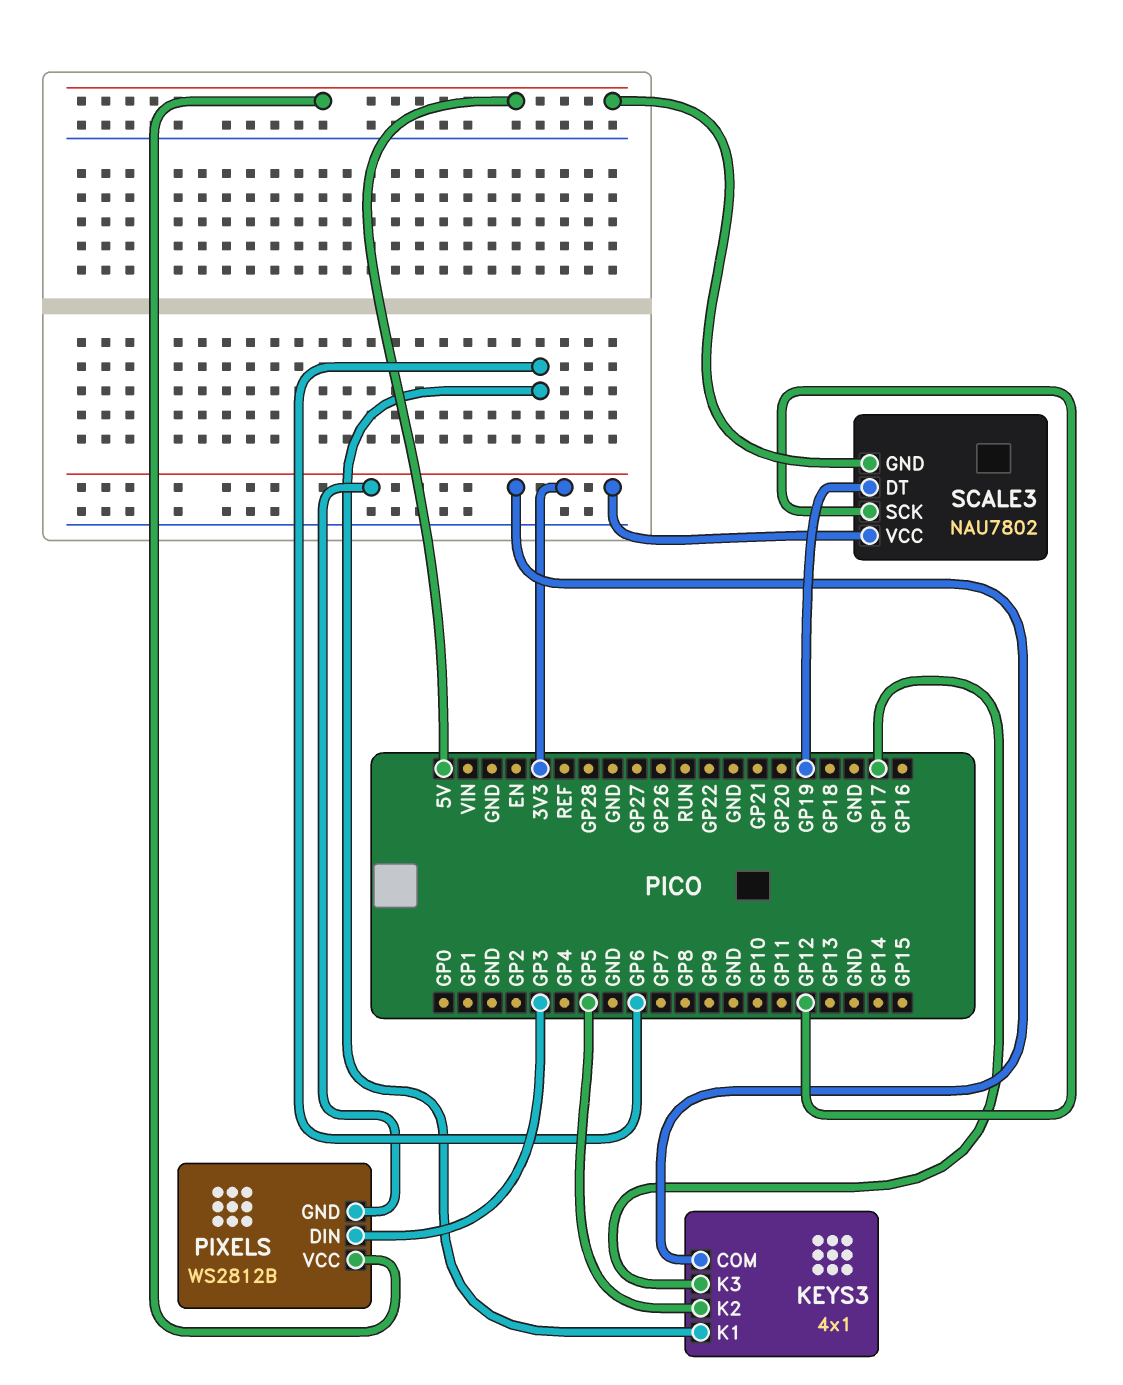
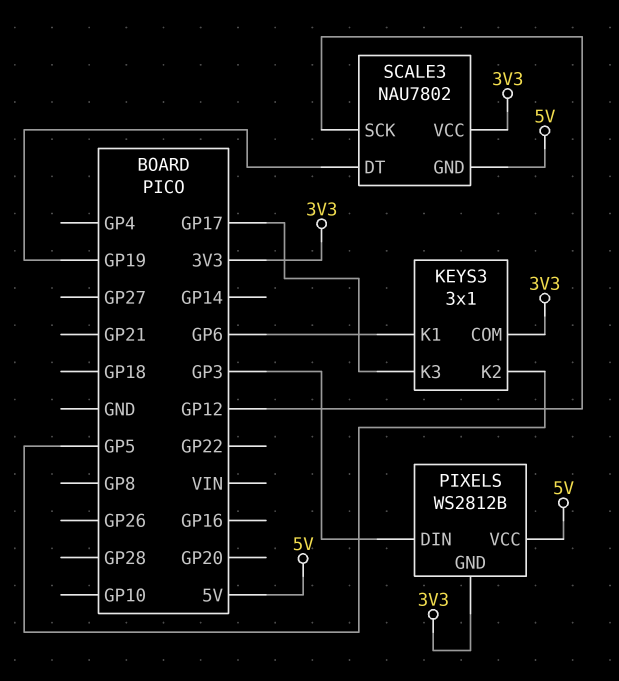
KEYS3: 4x1 -> 3x1

